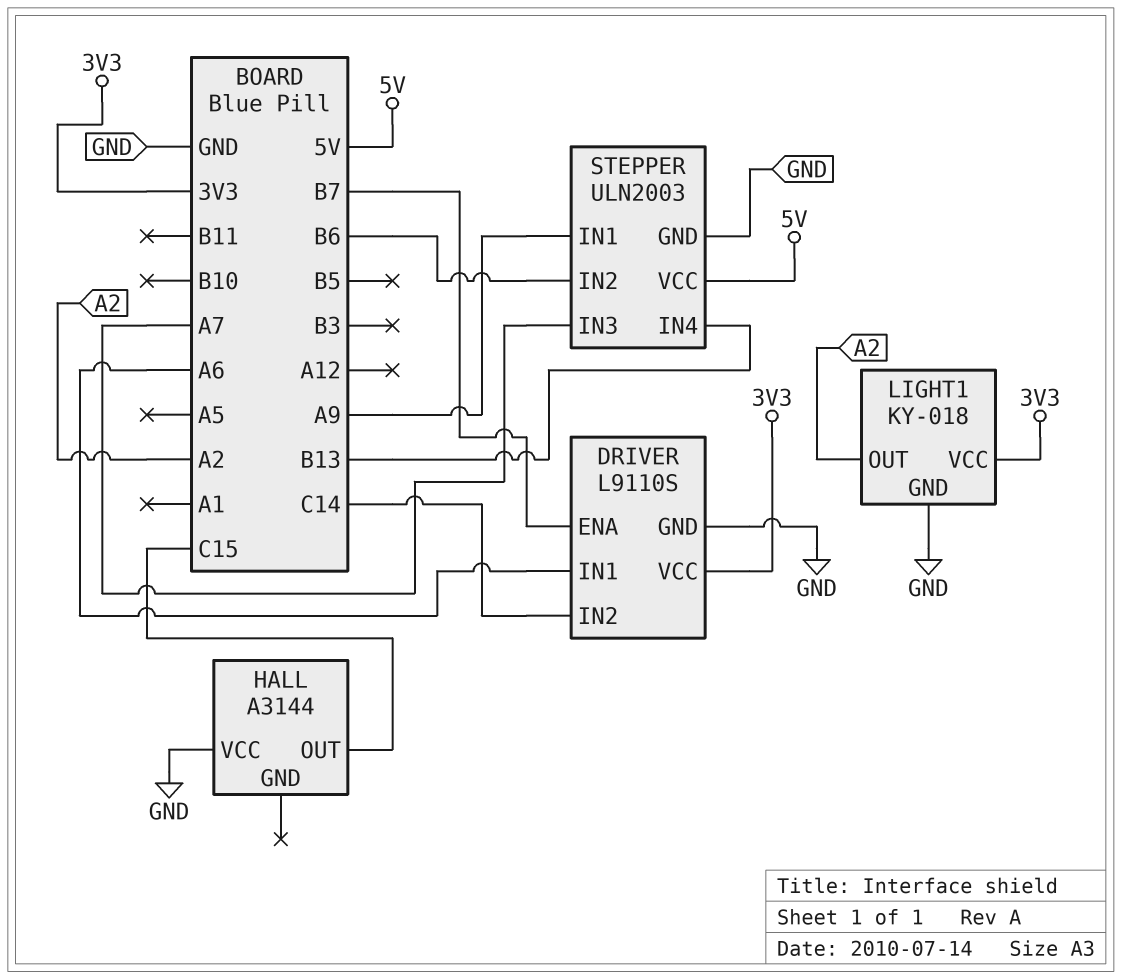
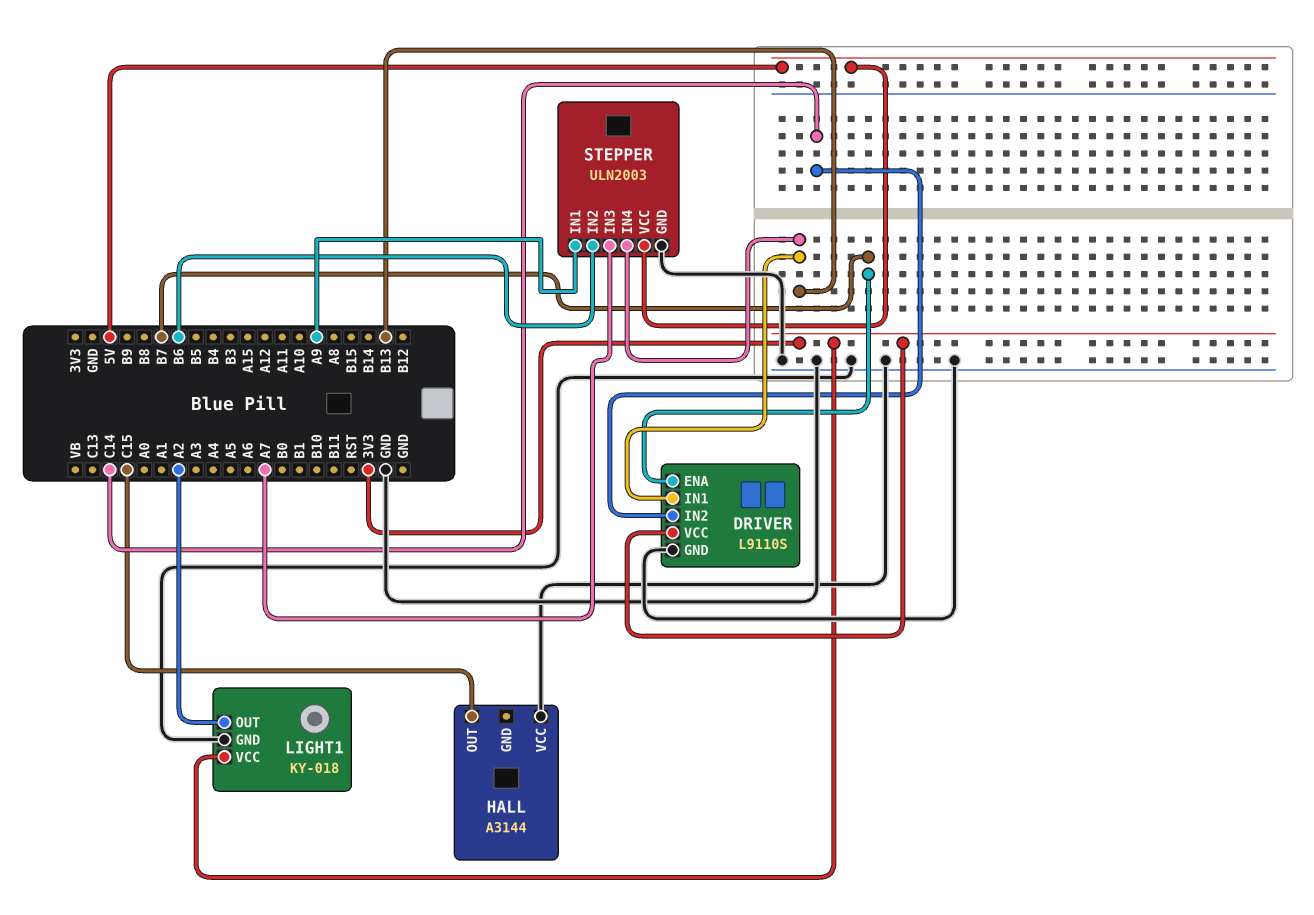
DRIVER pin IN1: A6 -> B13

